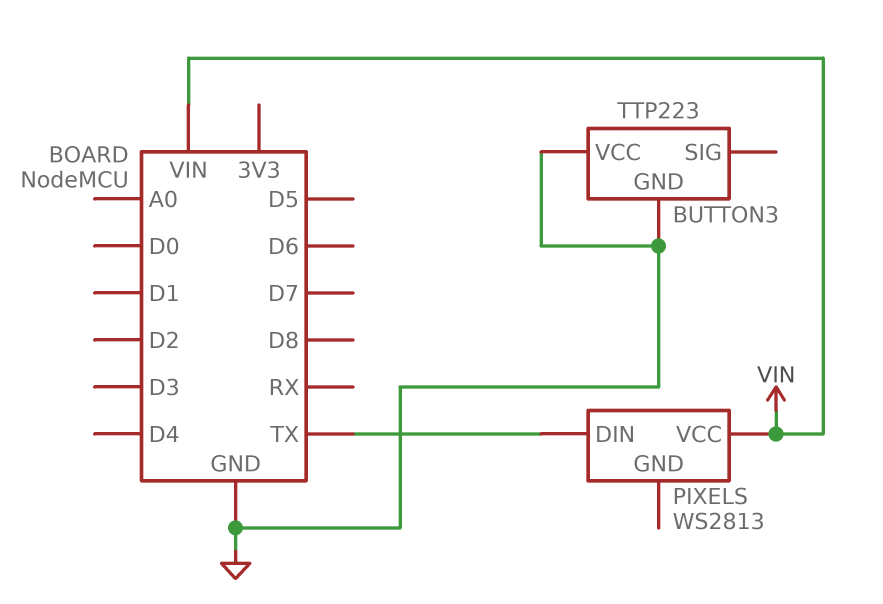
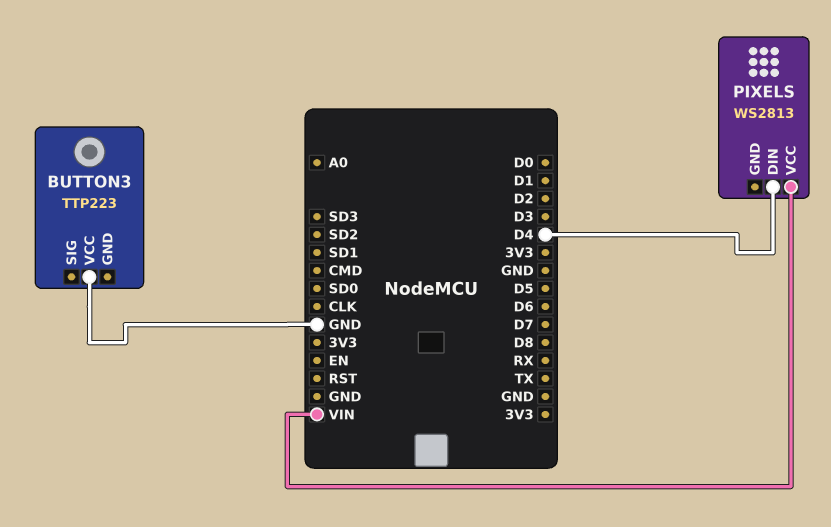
BUTTON3 pin GND: GND -> none
PIXELS pin DIN: TX -> D4

